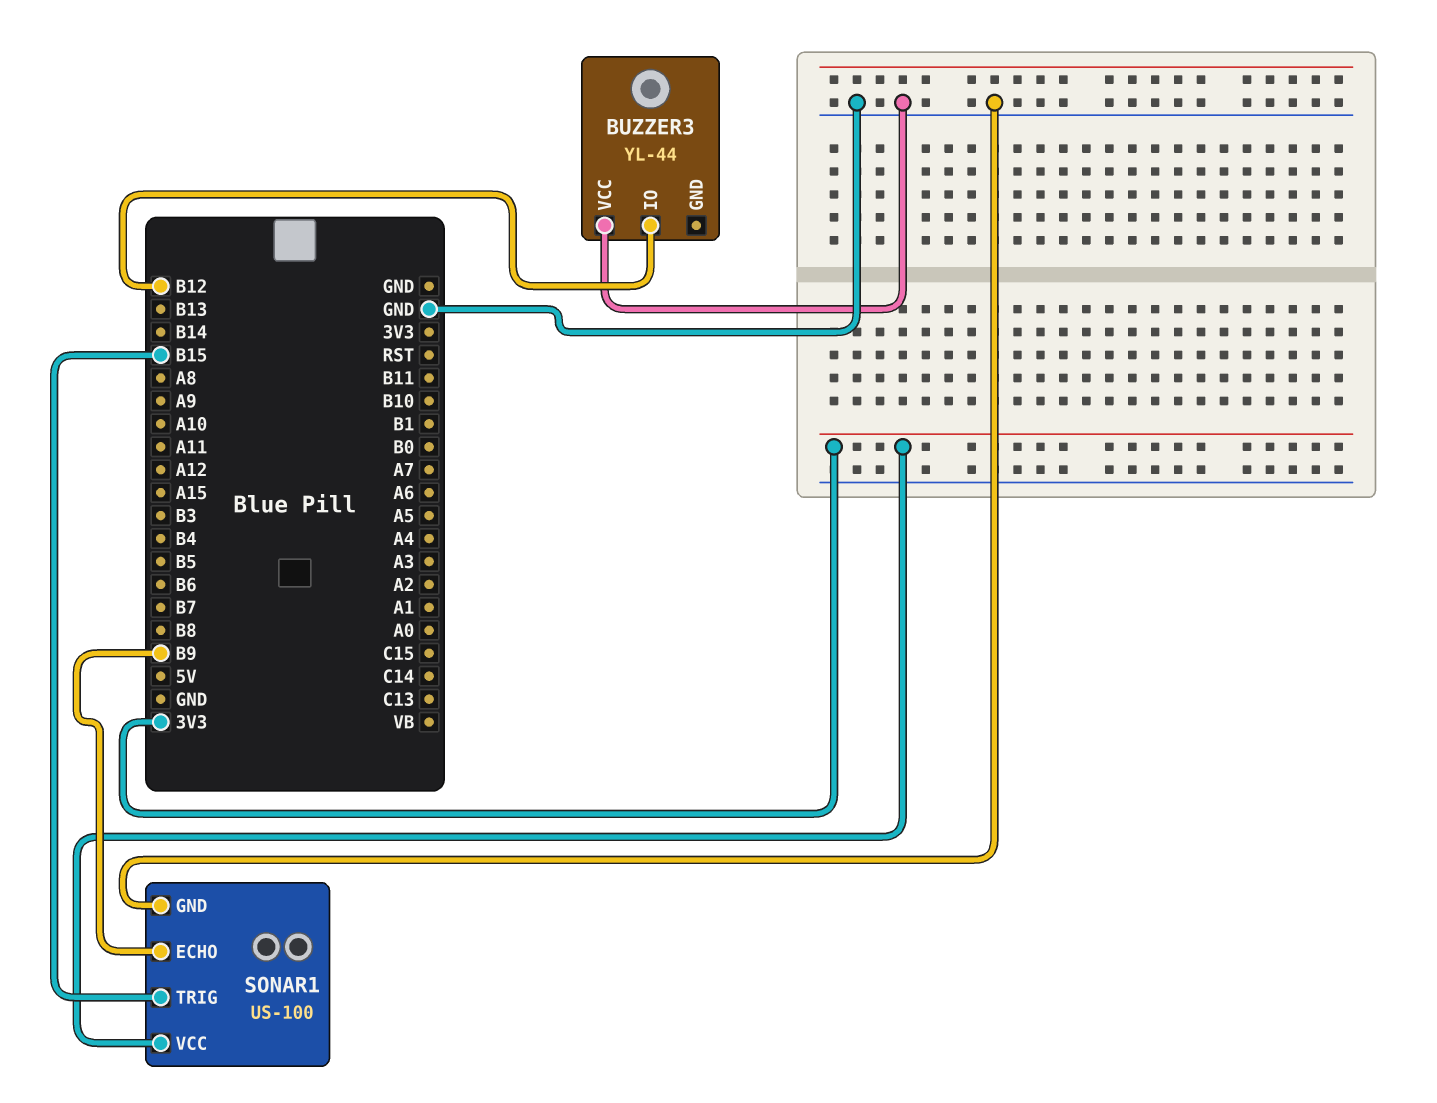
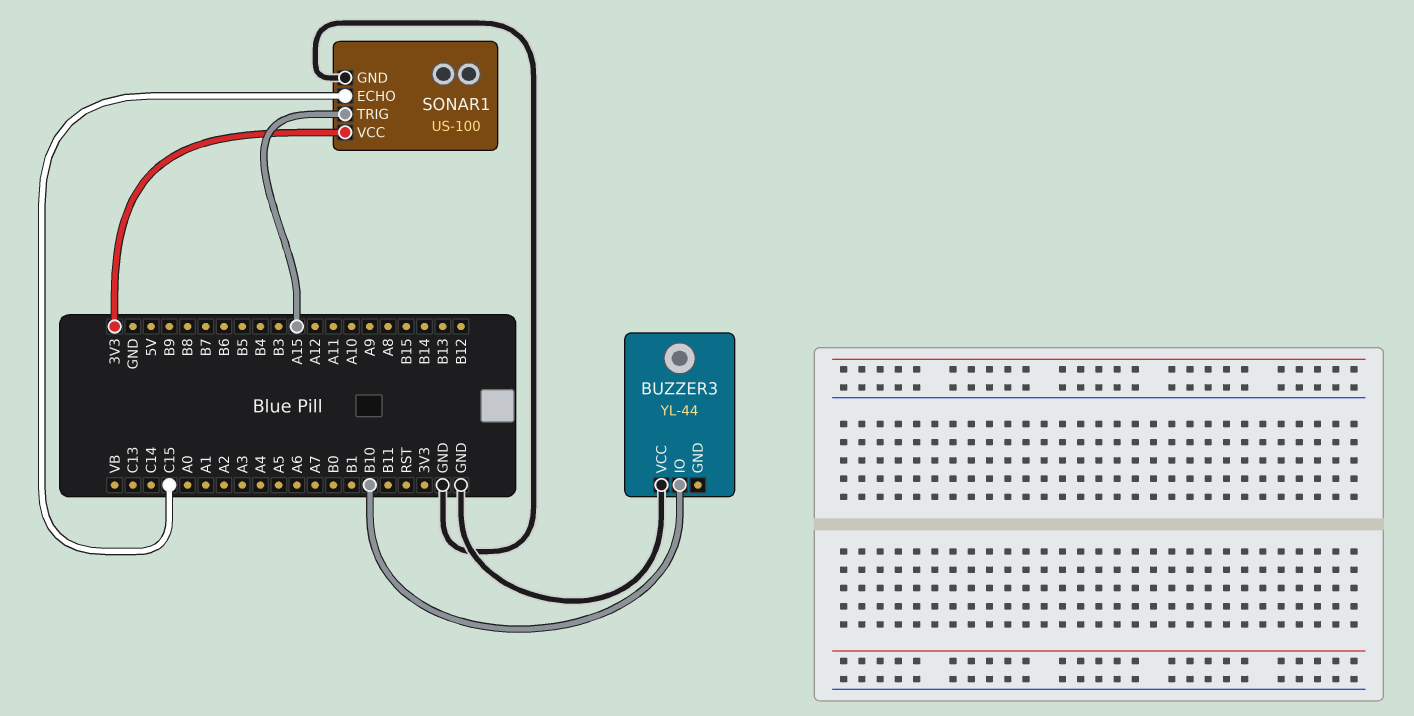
BUZZER3 pin IO: B12 -> B10
SONAR1 pin ECHO: B9 -> C15
SONAR1 pin TRIG: B15 -> A15

